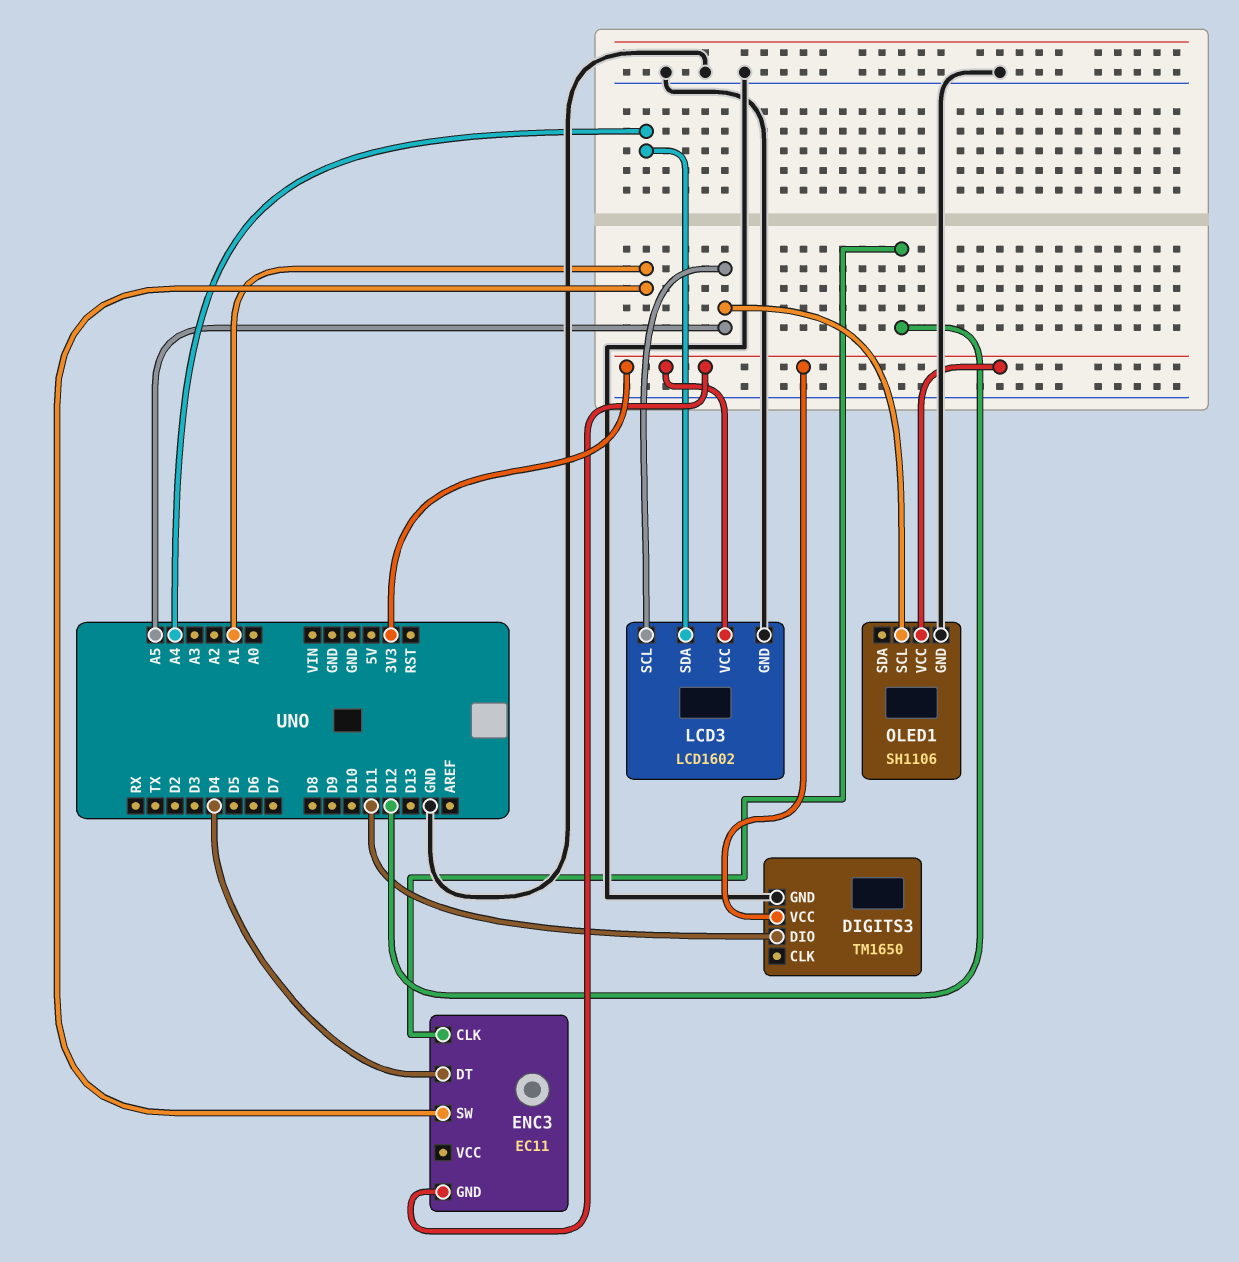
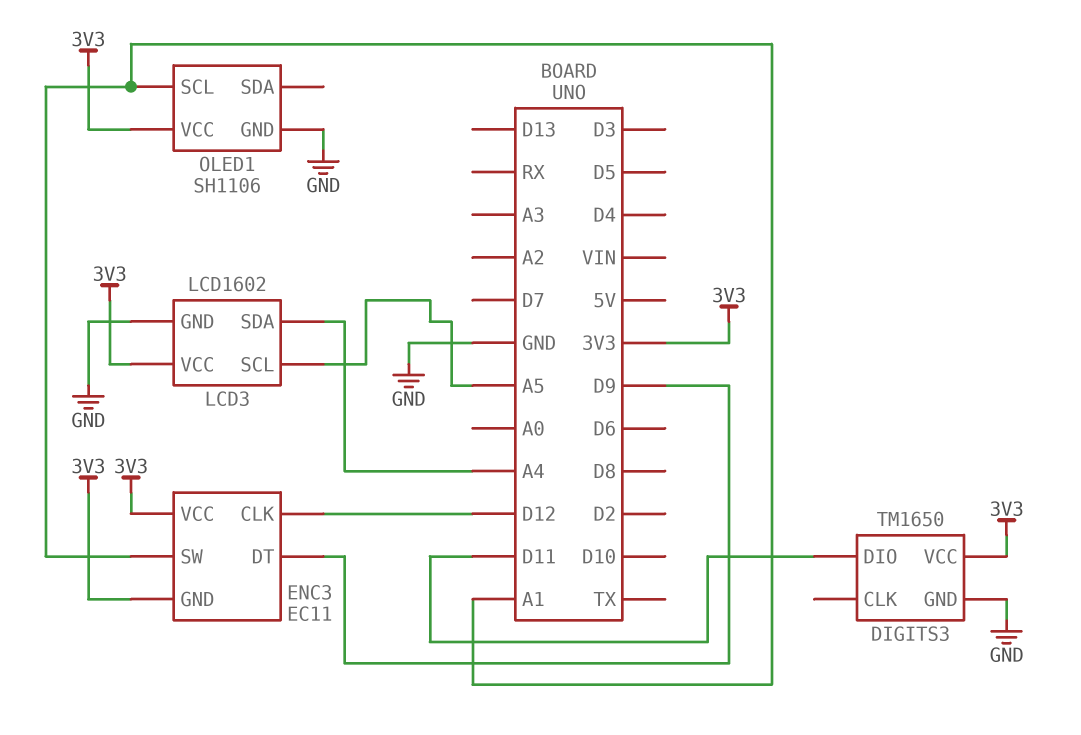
ENC3 pin DT: D4 -> D9
ENC3 pin VCC: none -> 3V3
OLED1 pin SCL: A5 -> A1

